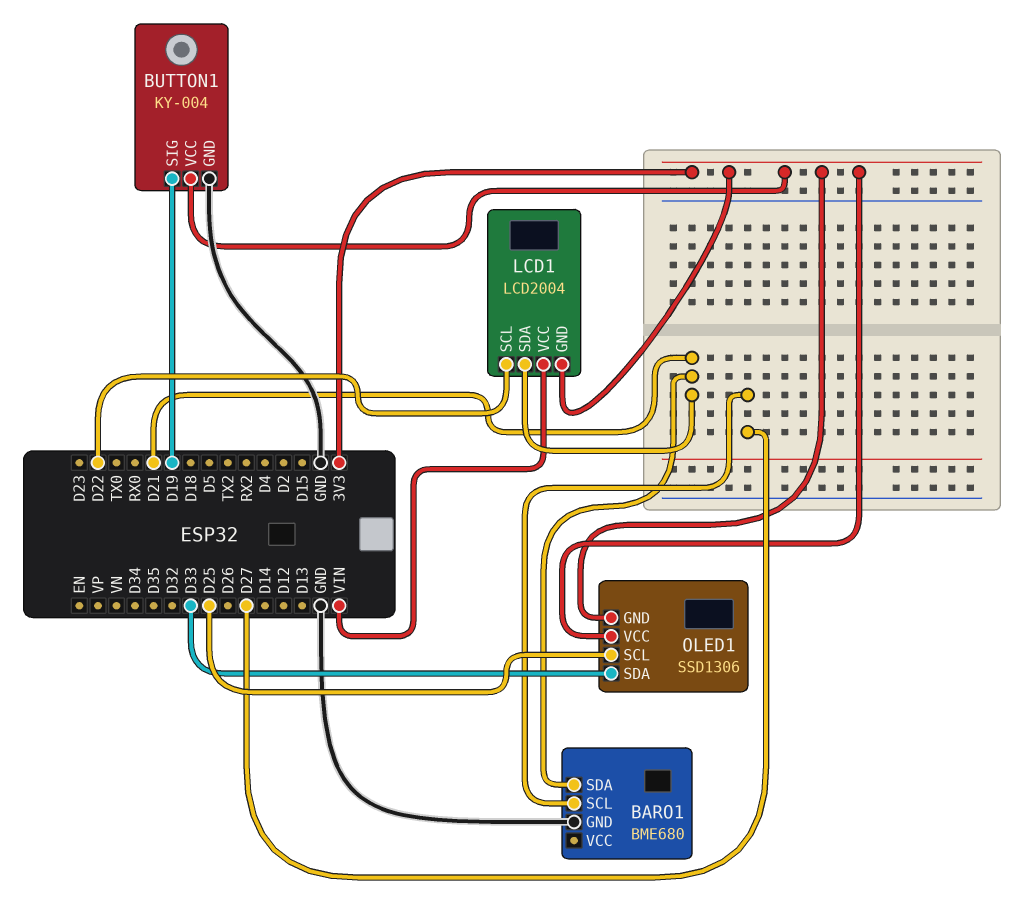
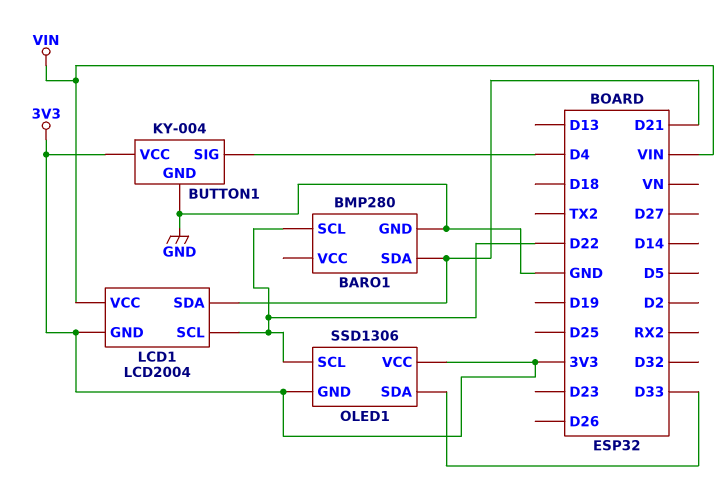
BARO1: BME680 -> BMP280
BARO1 pin SCL: D27 -> D22
BUTTON1 pin SIG: D19 -> D4
OLED1 pin SCL: D25 -> D22

